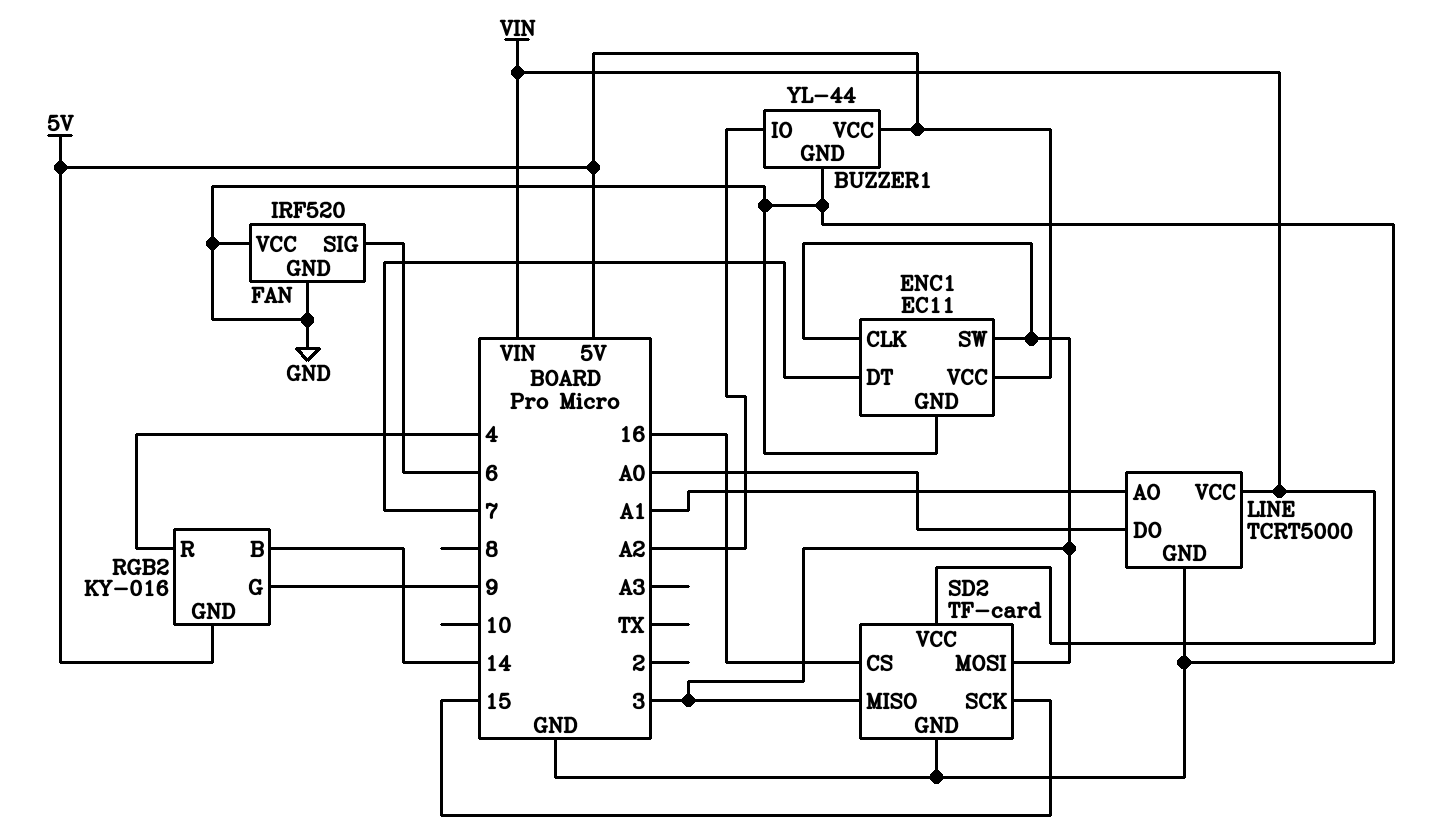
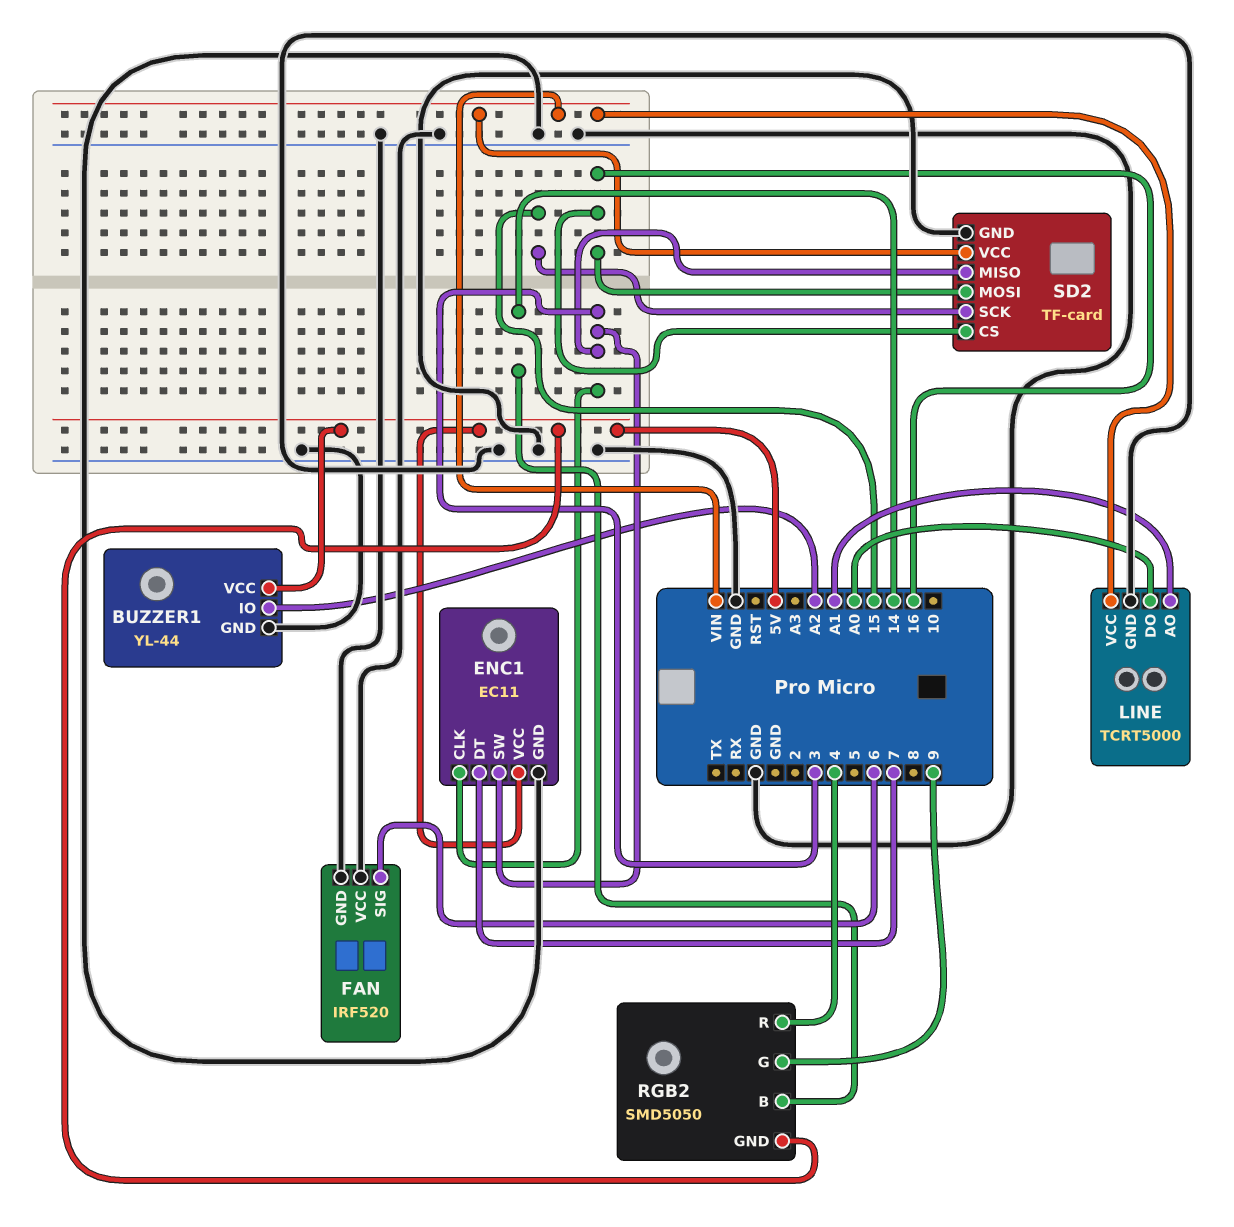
RGB2: KY-016 -> SMD5050
SD2 pin MOSI: 3 -> 16

